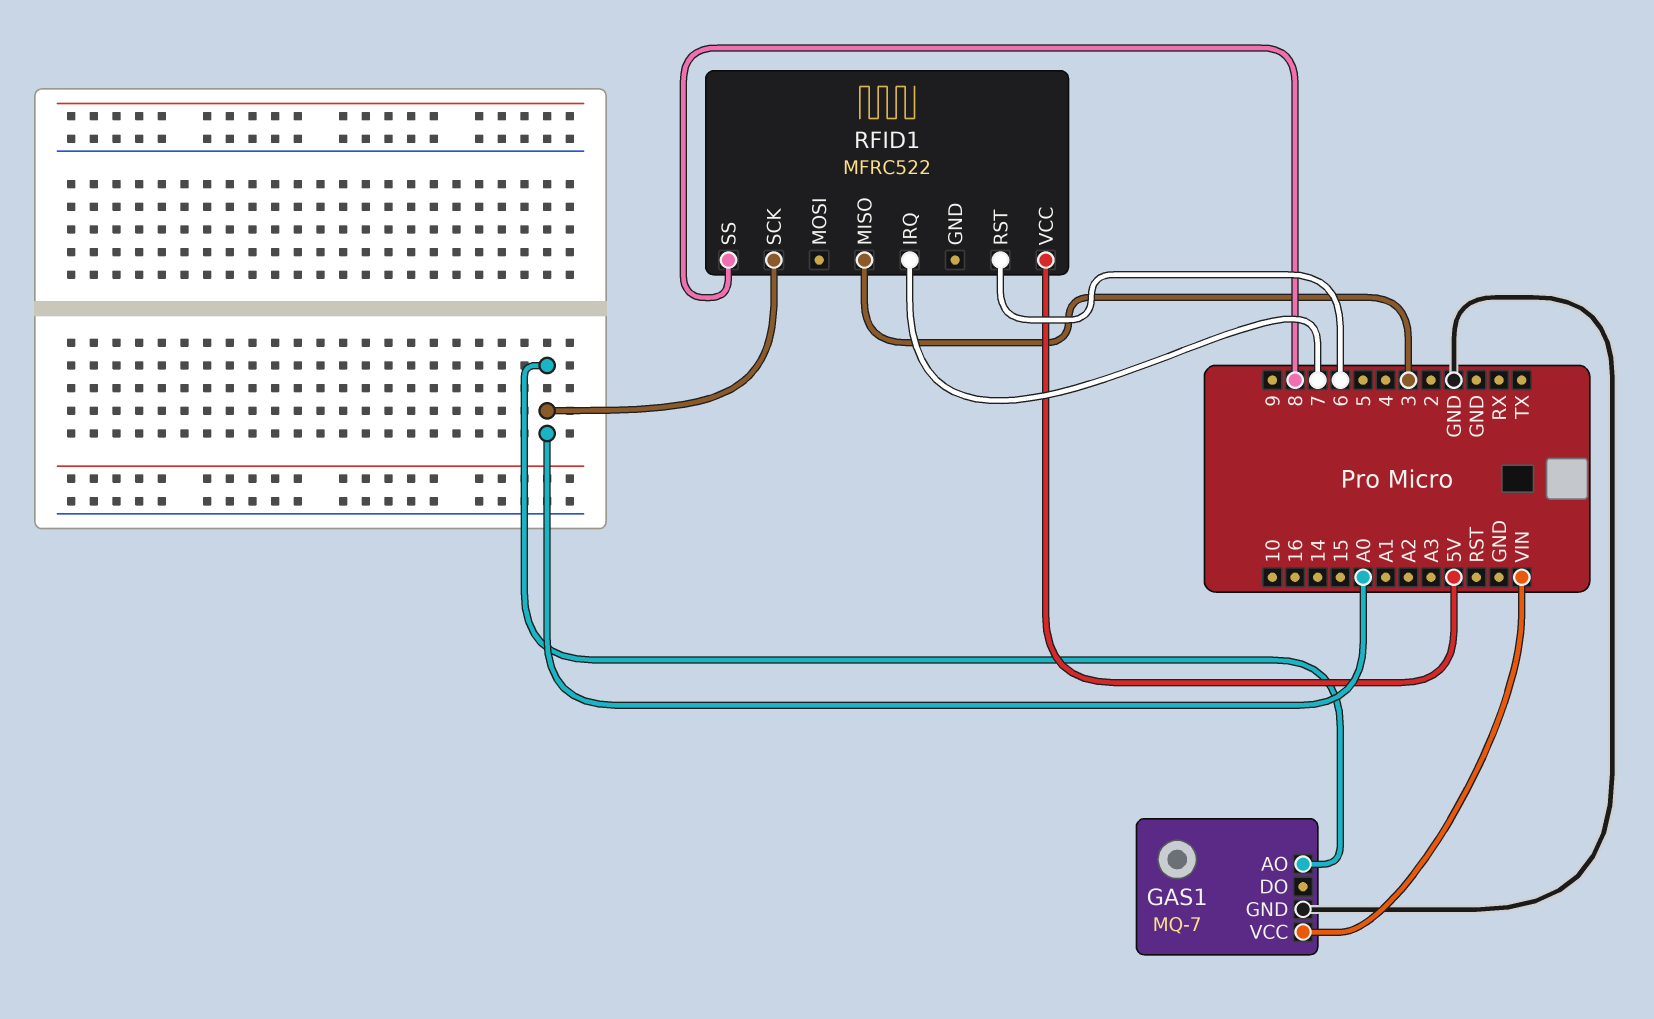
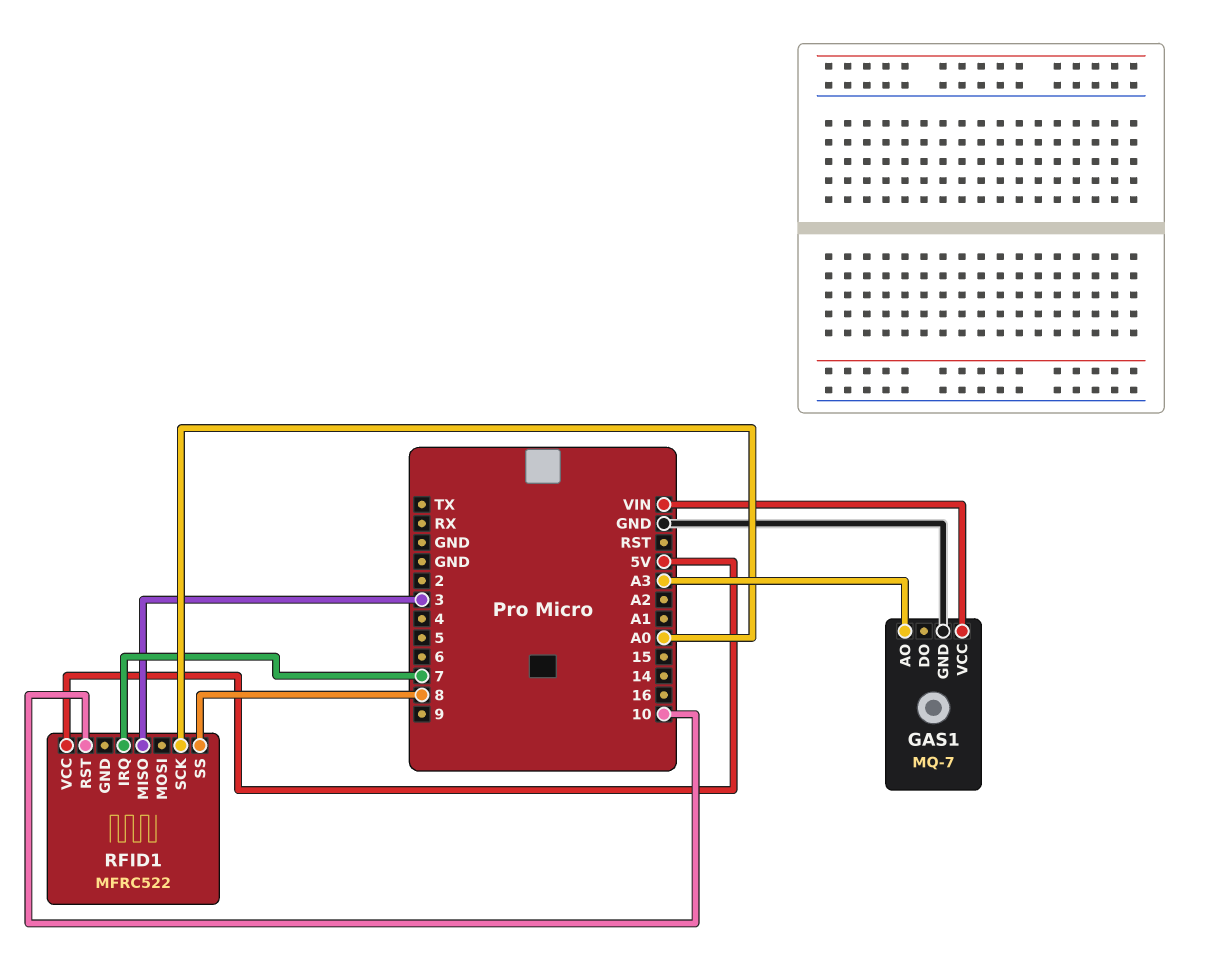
GAS1 pin AO: A0 -> A3
RFID1 pin RST: 6 -> 10

